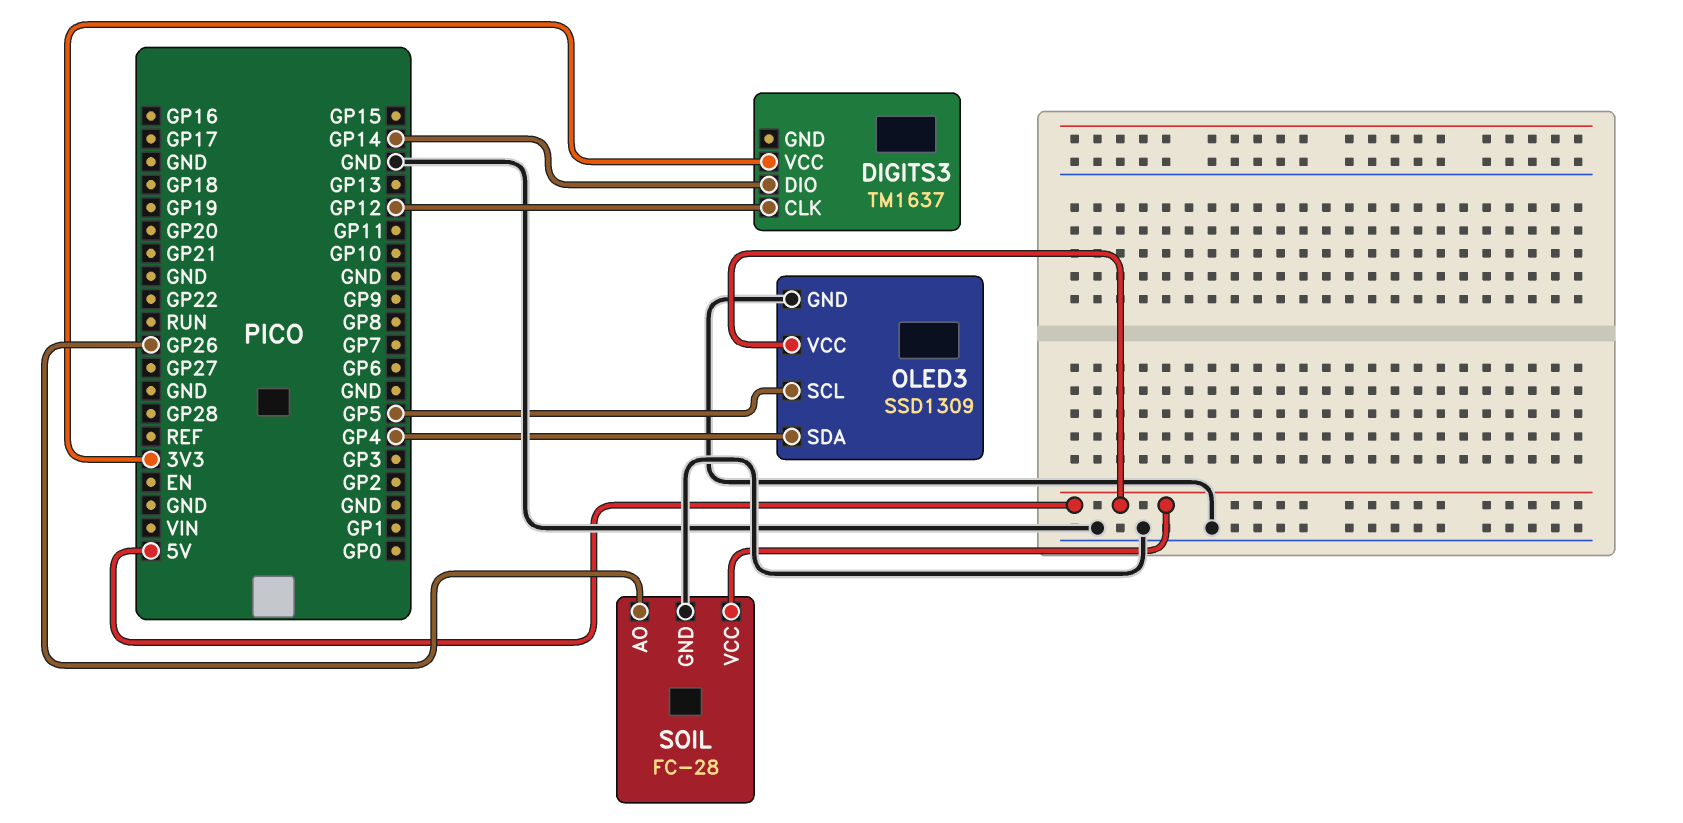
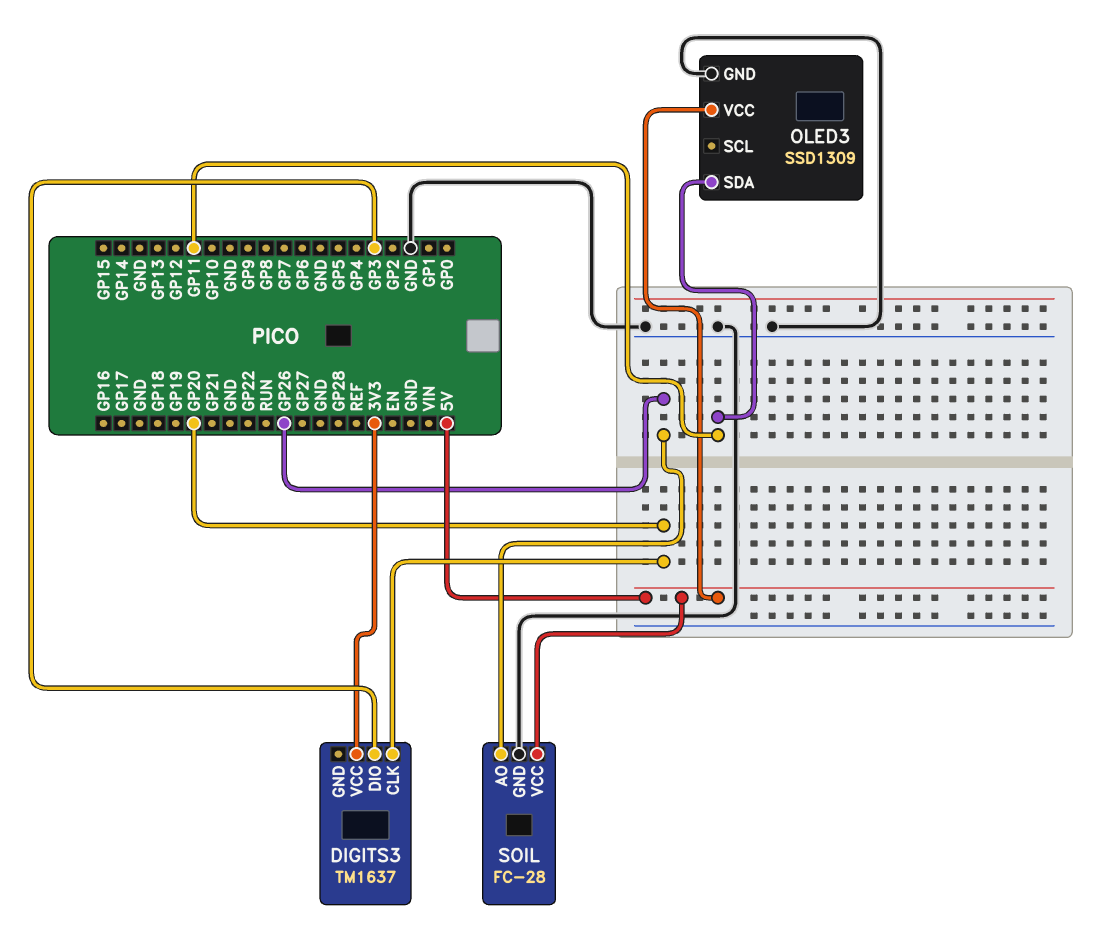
DIGITS3 pin CLK: GP12 -> GP20
DIGITS3 pin DIO: GP14 -> GP3
OLED3 pin SCL: GP5 -> none
OLED3 pin SDA: GP4 -> GP11

